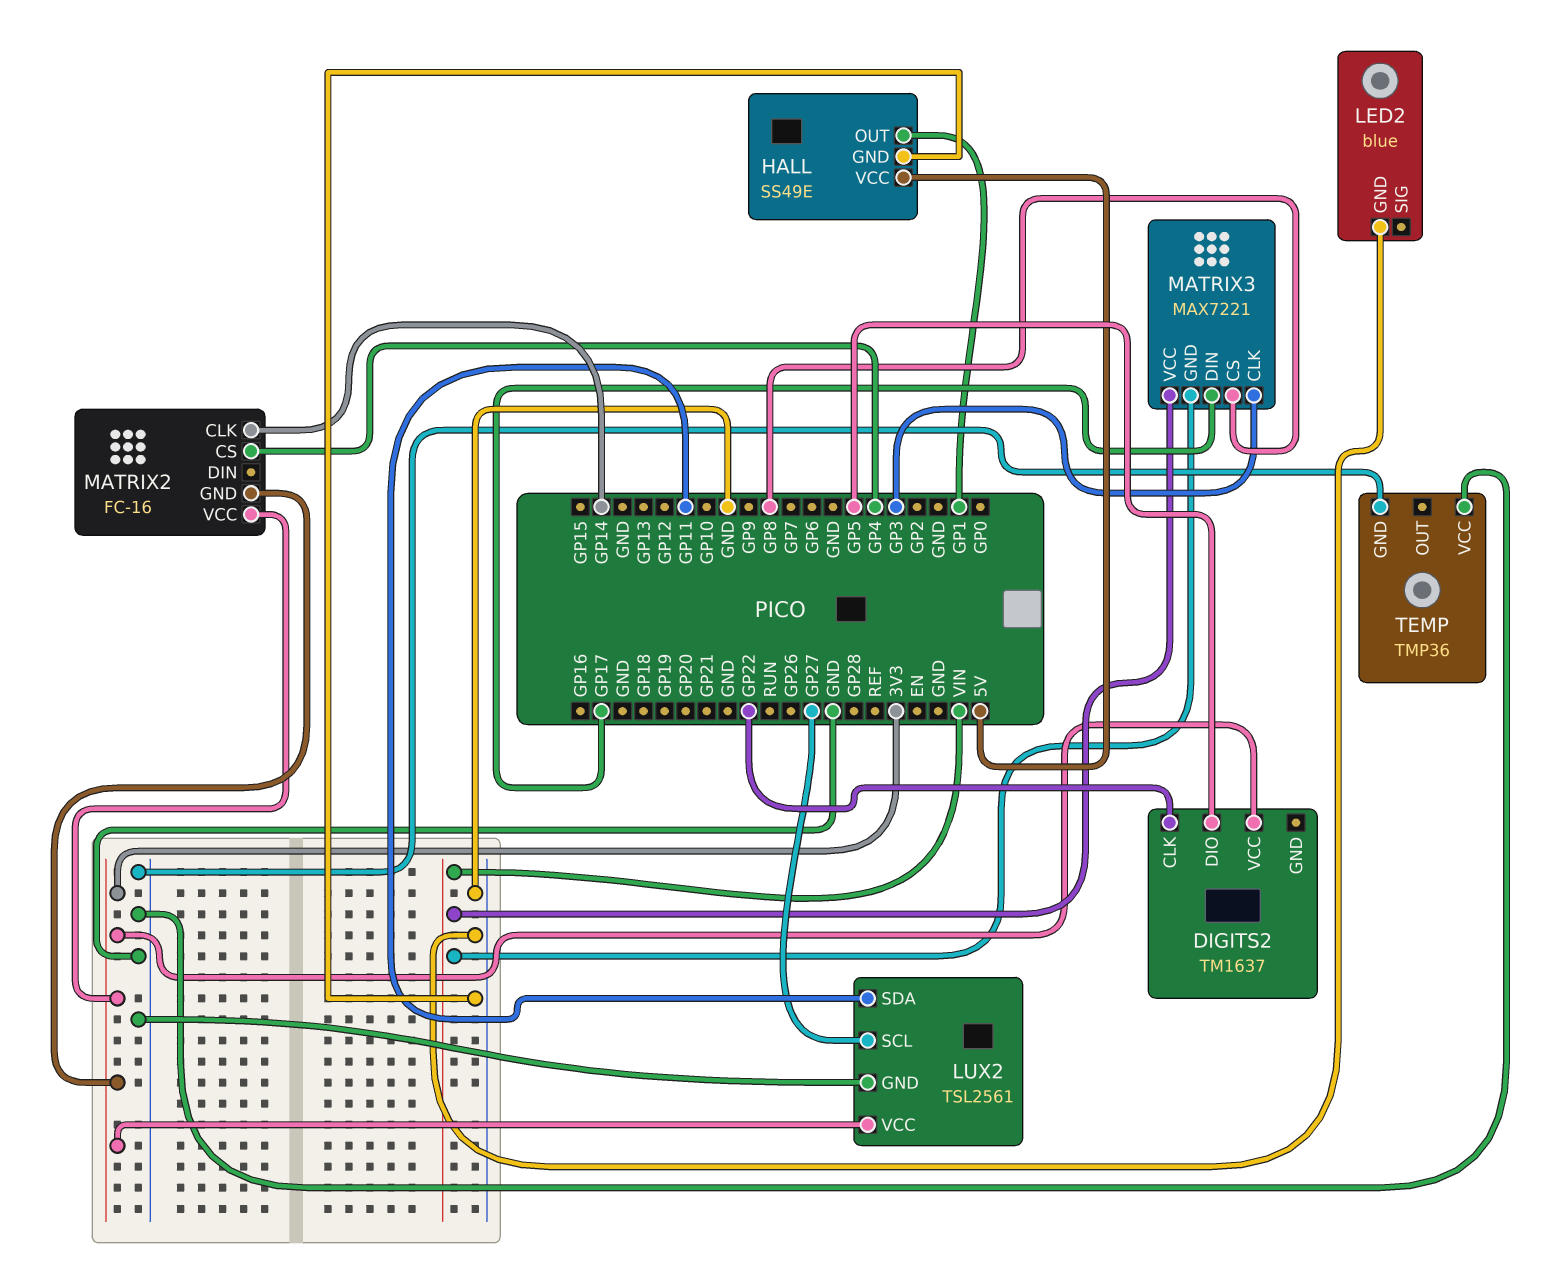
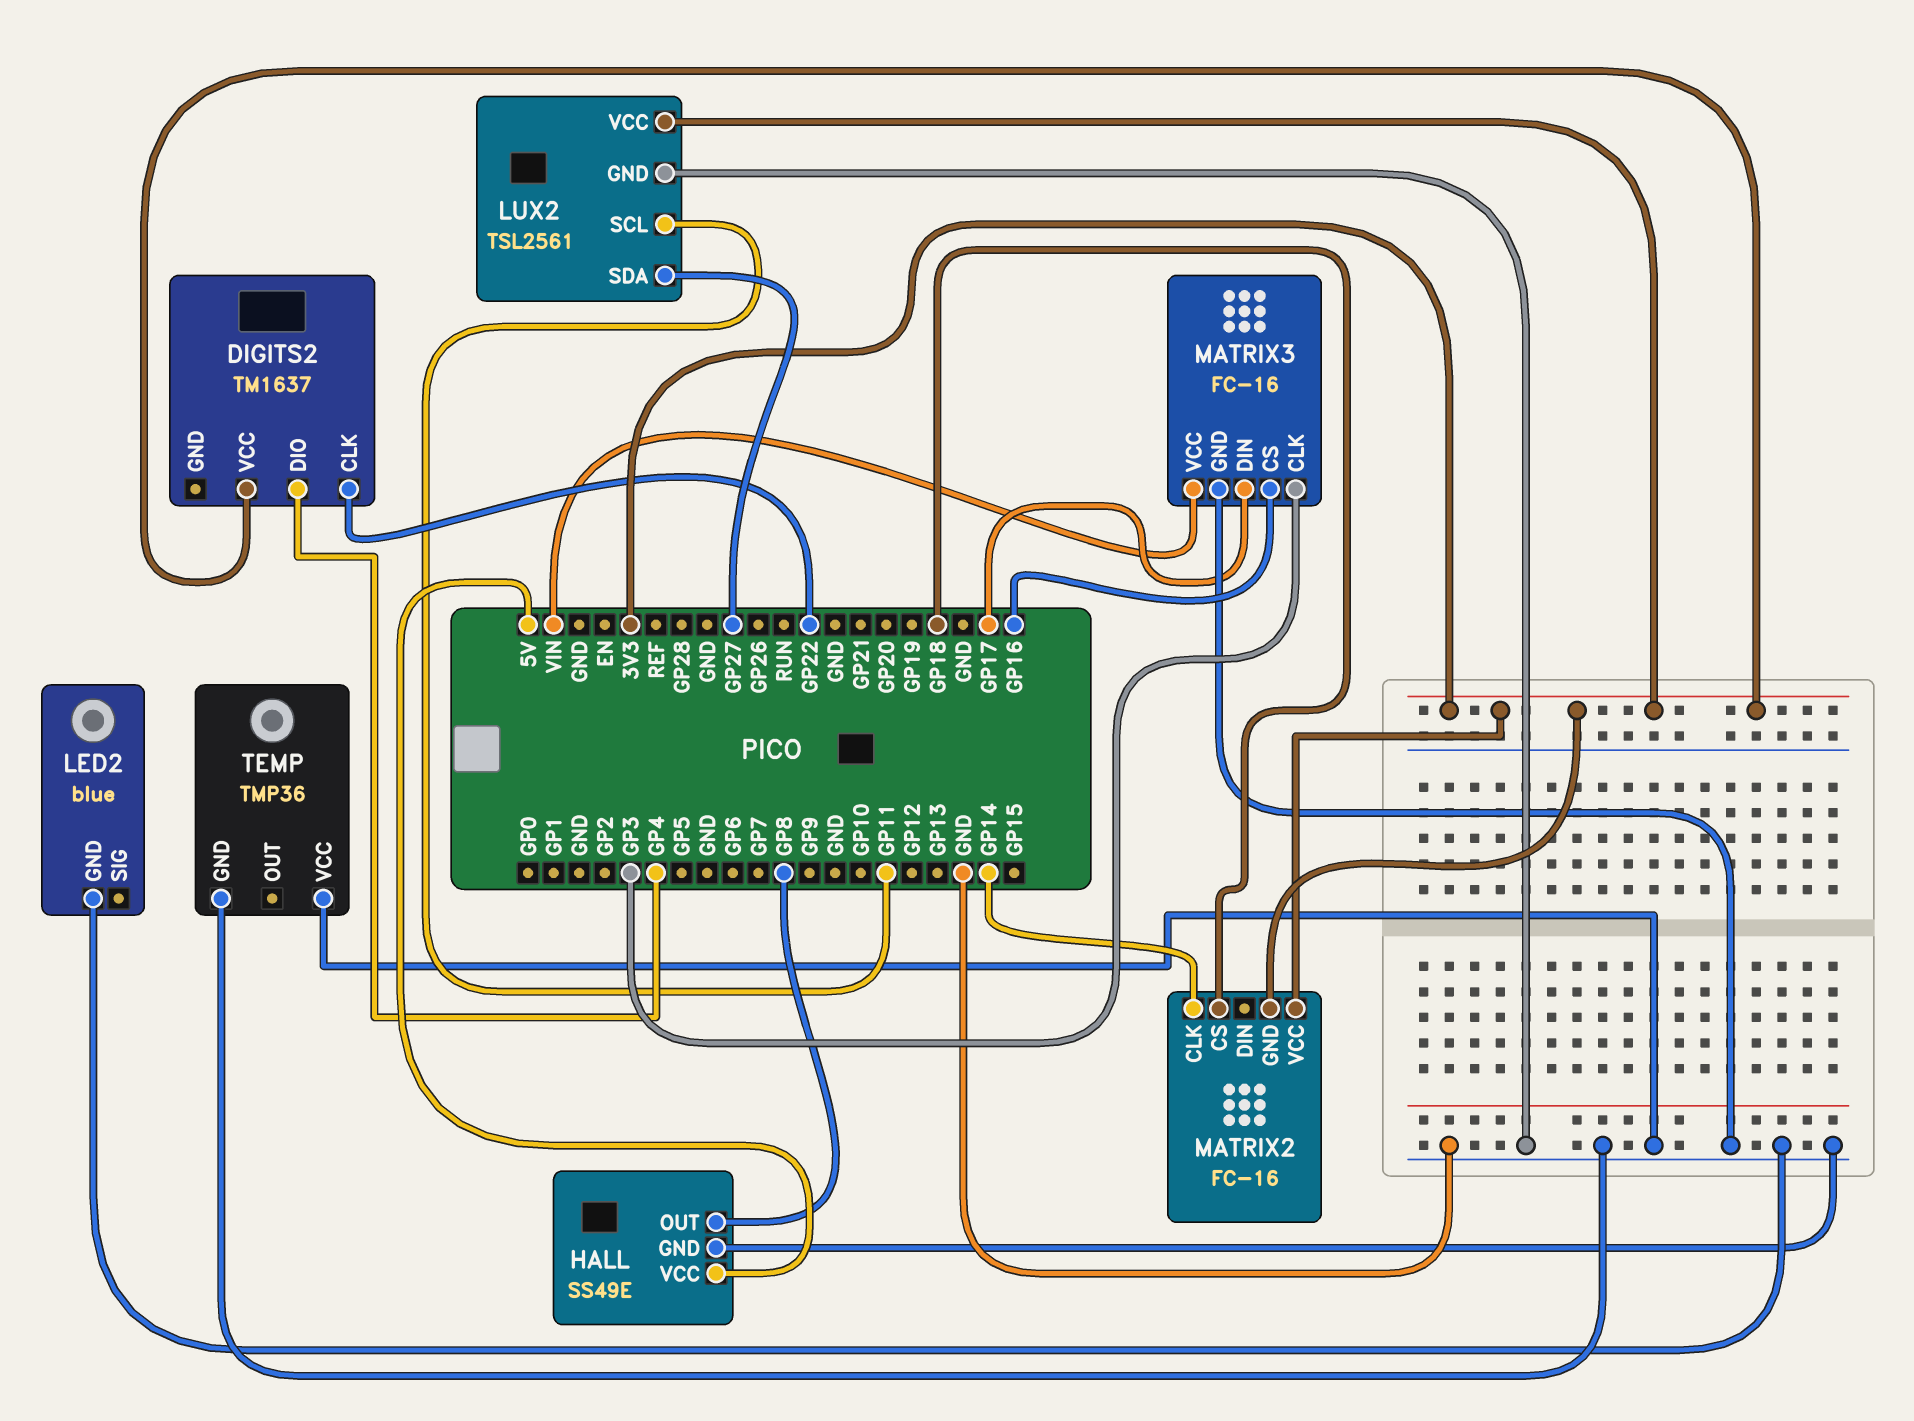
DIGITS2 pin DIO: GP5 -> GP4
HALL pin OUT: GP1 -> GP8
LUX2 pin SCL: GP27 -> GP11
LUX2 pin SDA: GP11 -> GP27
MATRIX2 pin CS: GP4 -> GP18
MATRIX3: MAX7221 -> FC-16
MATRIX3 pin CS: GP8 -> GP16
MATRIX3 pin GND: VIN -> GND

